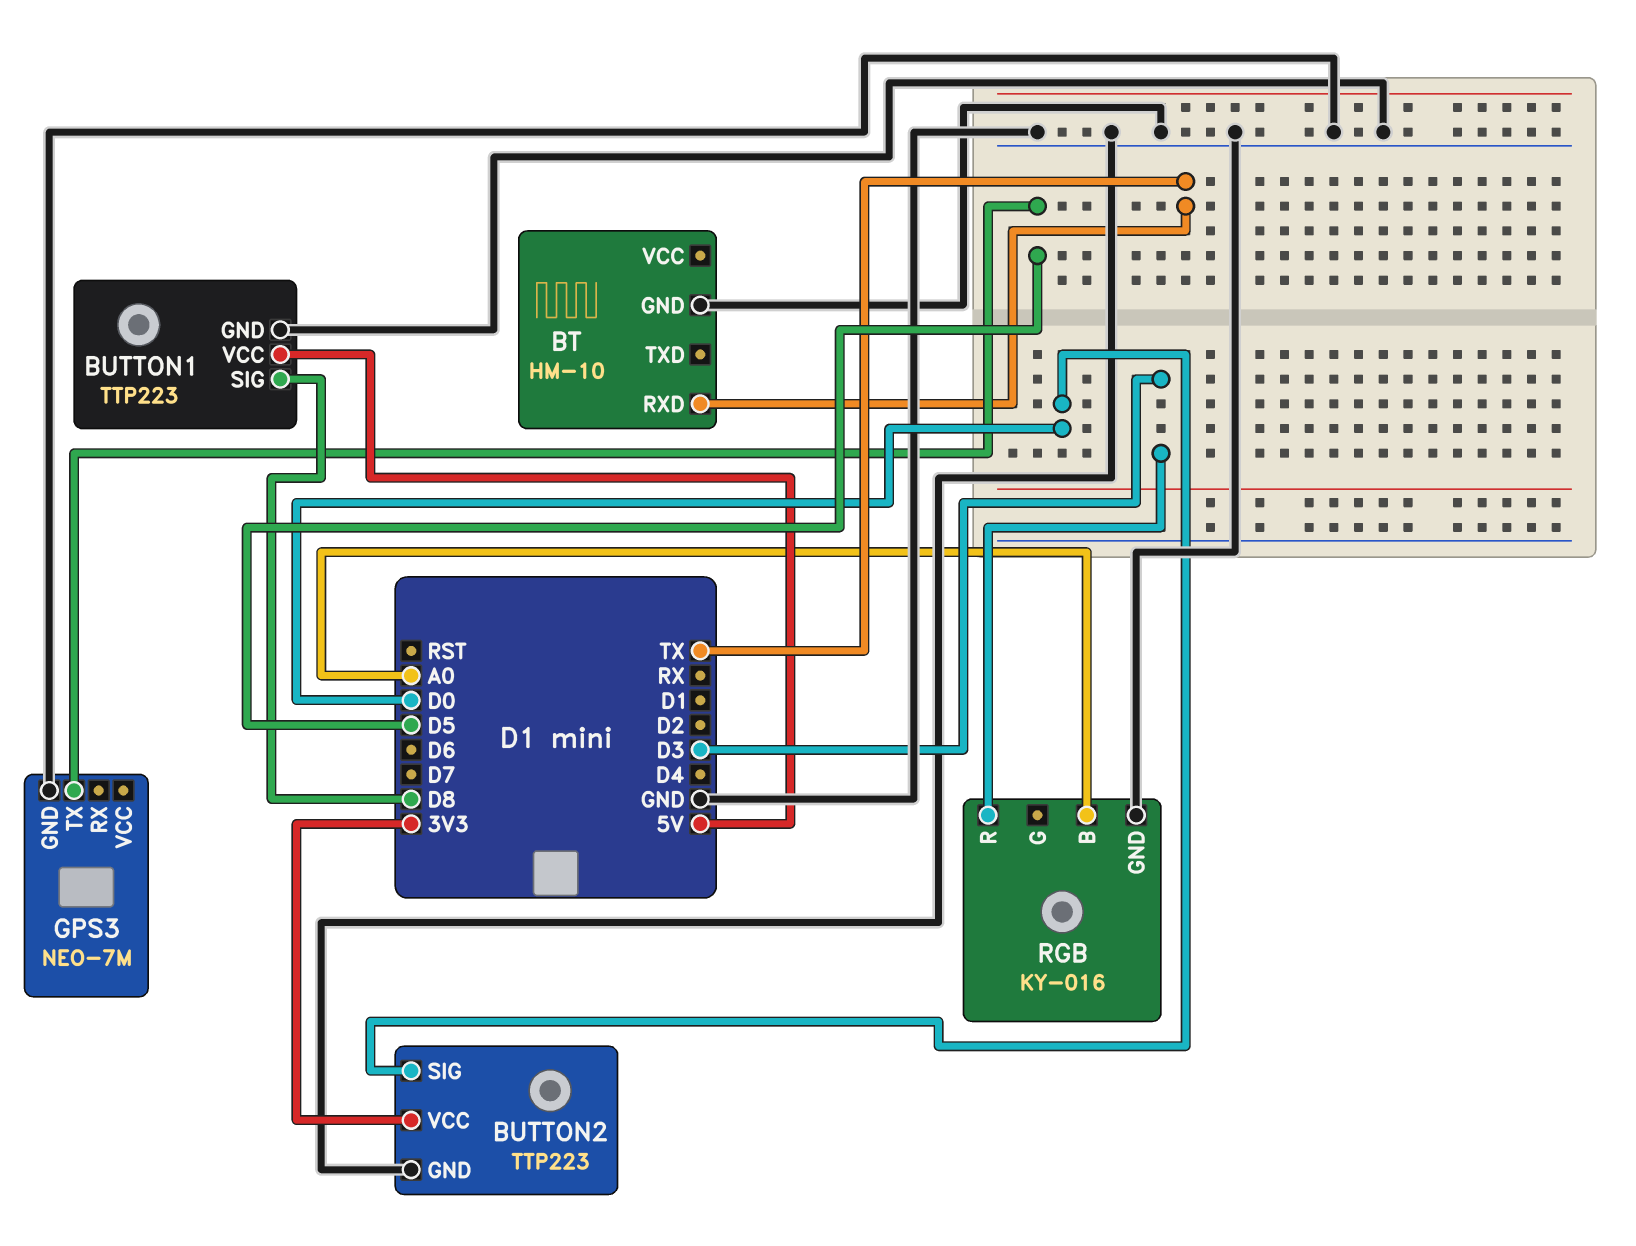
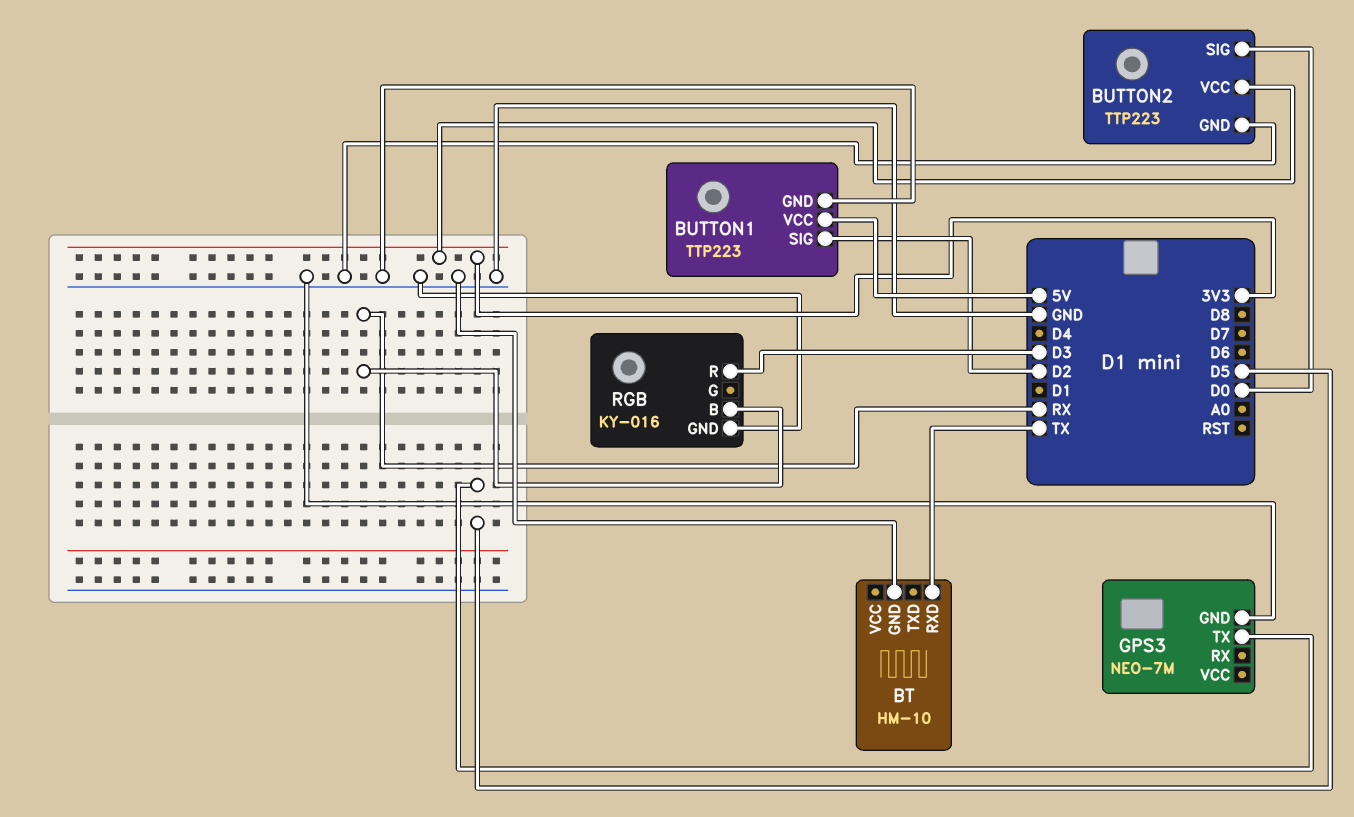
BUTTON1 pin SIG: D8 -> D2
RGB pin B: A0 -> RX

